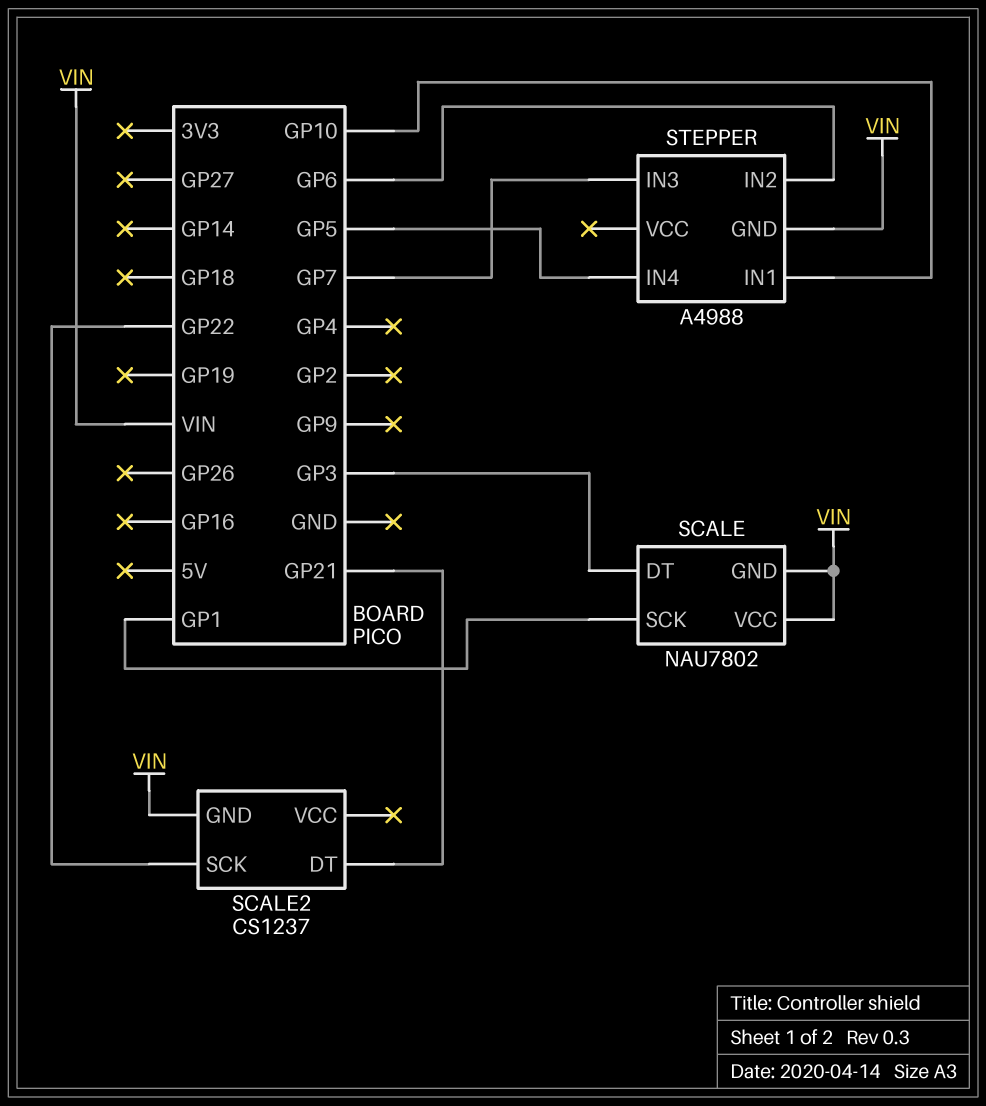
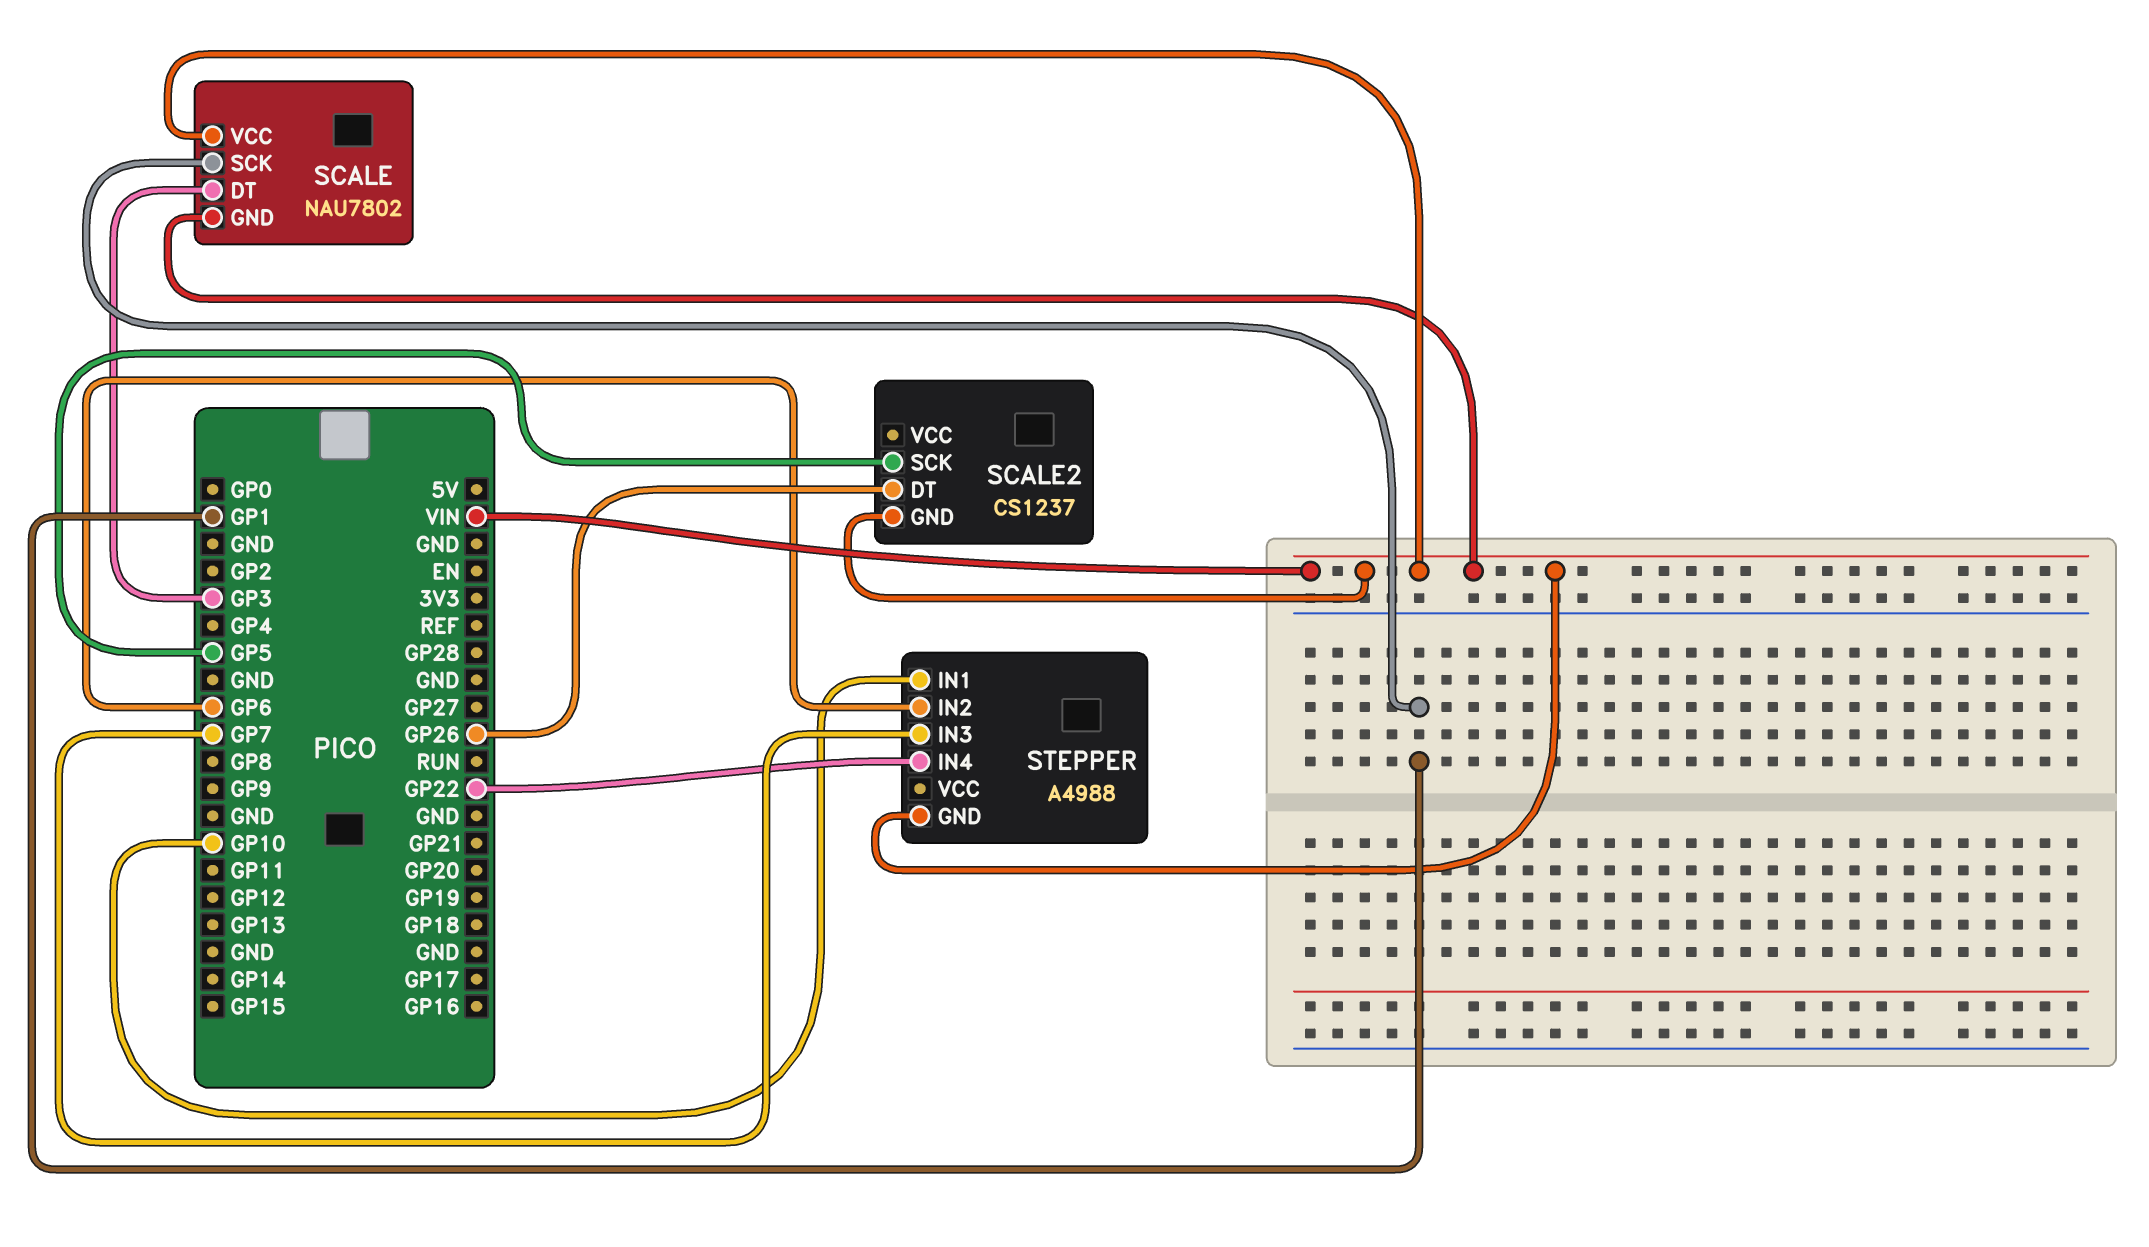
SCALE2 pin DT: GP21 -> GP26
SCALE2 pin SCK: GP22 -> GP5
STEPPER pin IN4: GP5 -> GP22

